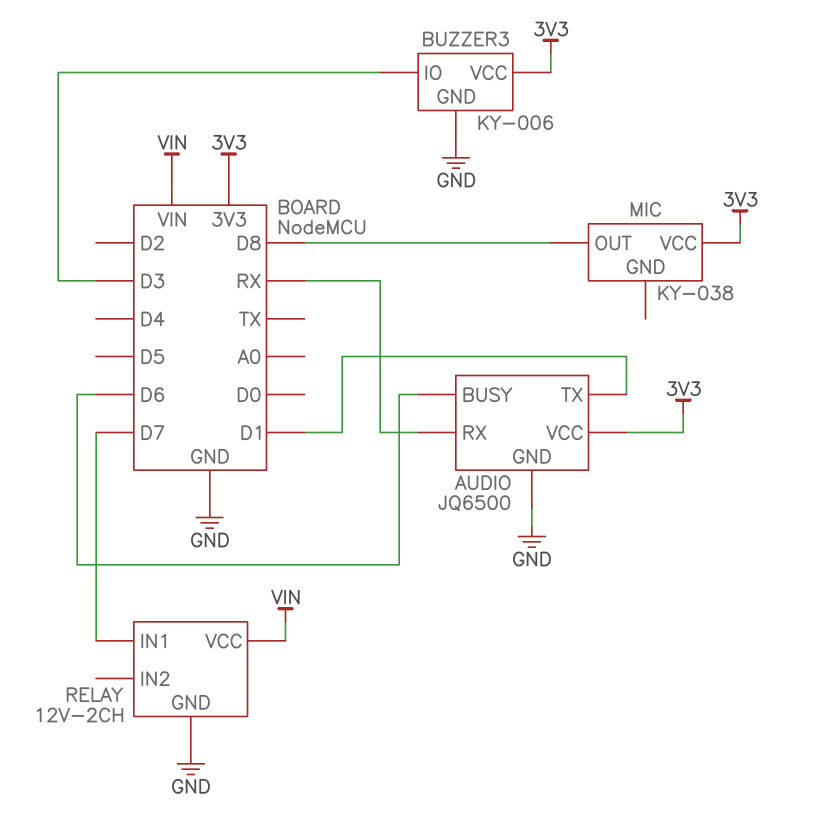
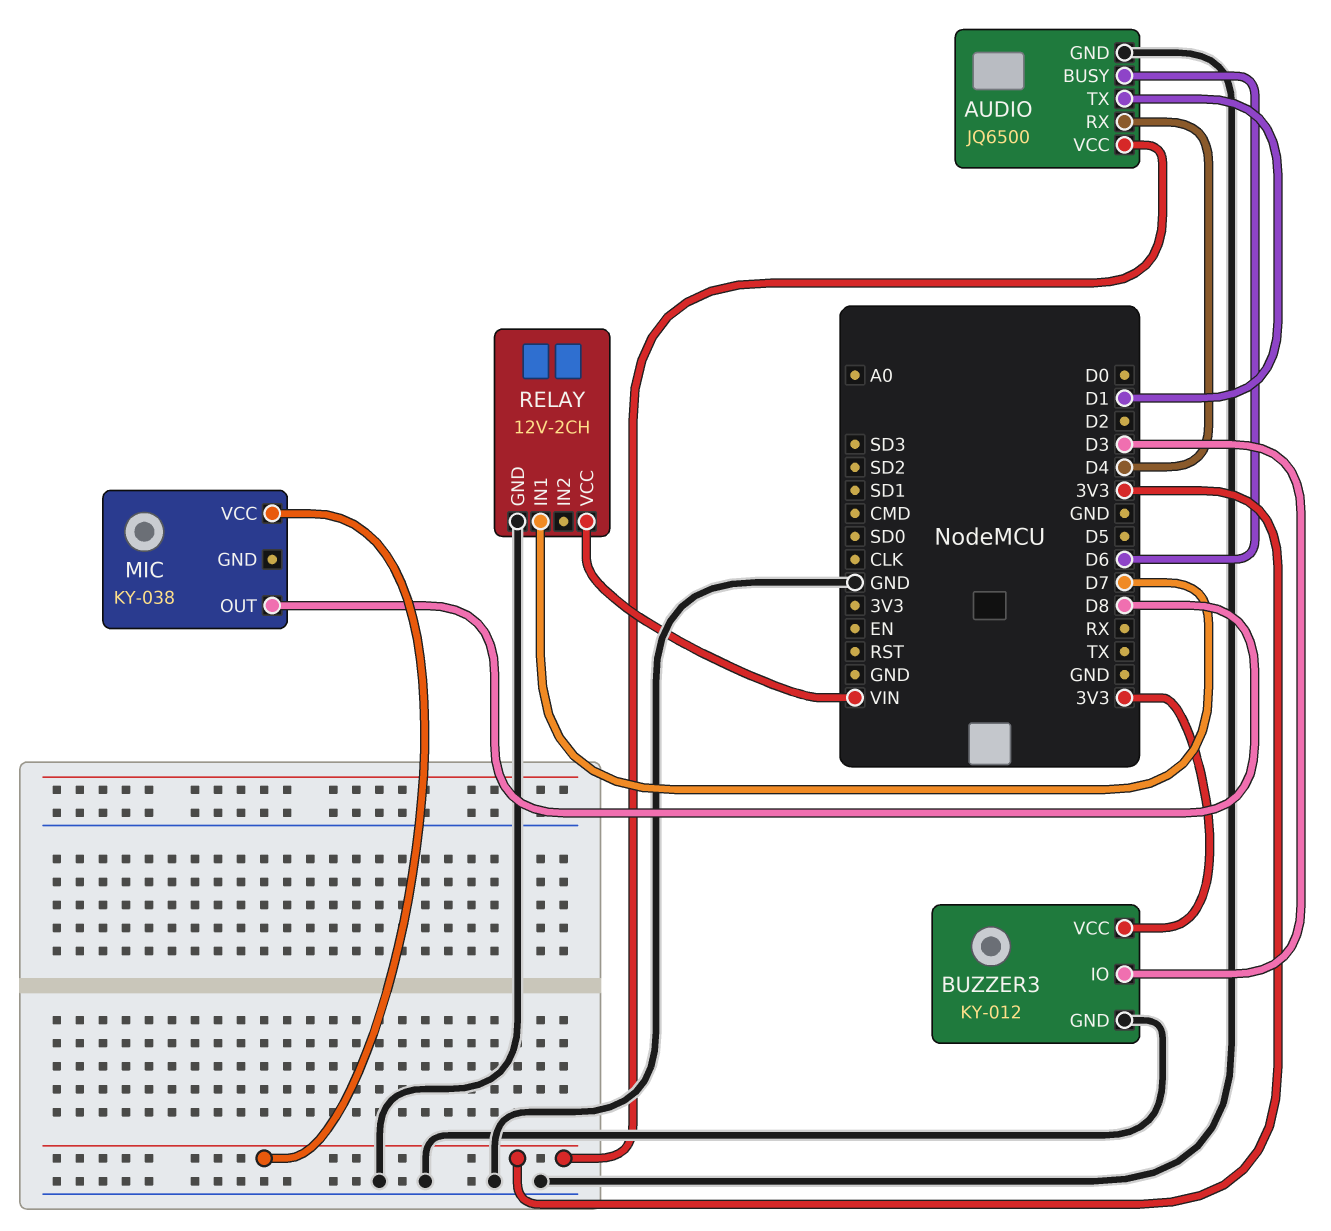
AUDIO pin RX: RX -> D4
BUZZER3: KY-006 -> KY-012

